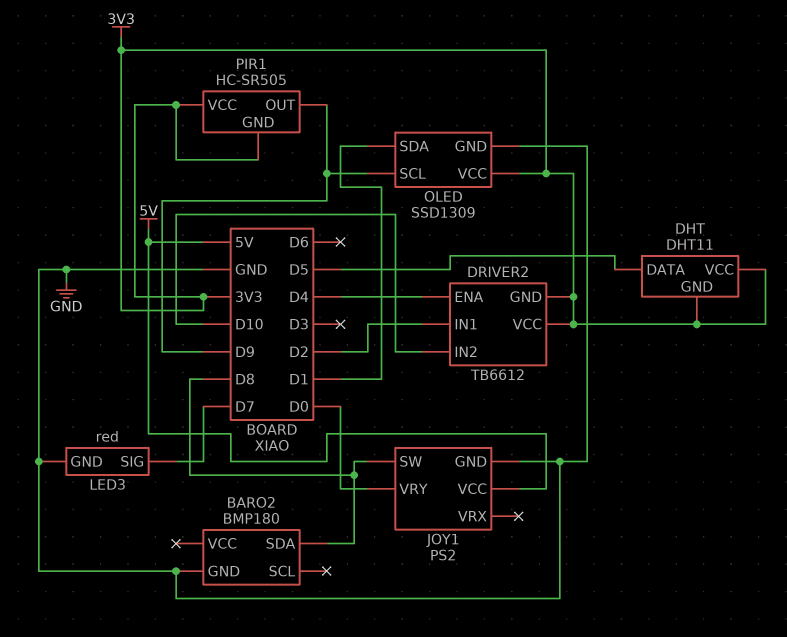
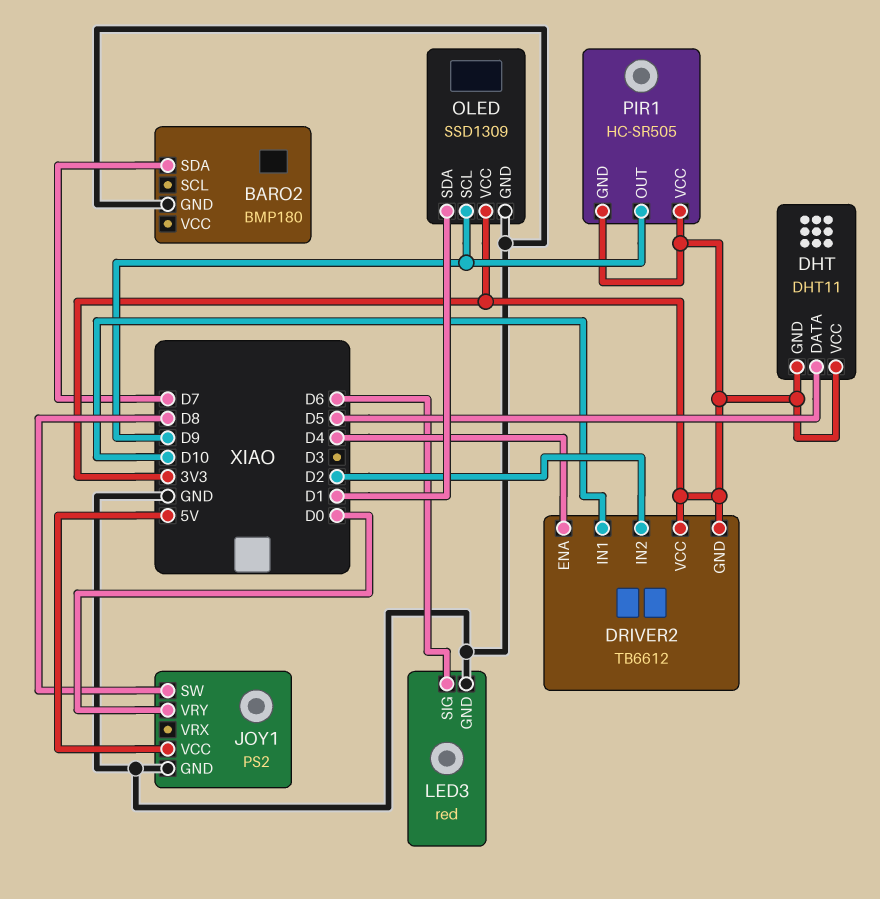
BARO2 pin SDA: D8 -> D7
DRIVER2 pin IN1: D2 -> D10
DRIVER2 pin IN2: D10 -> D2
LED3 pin SIG: D7 -> D6

